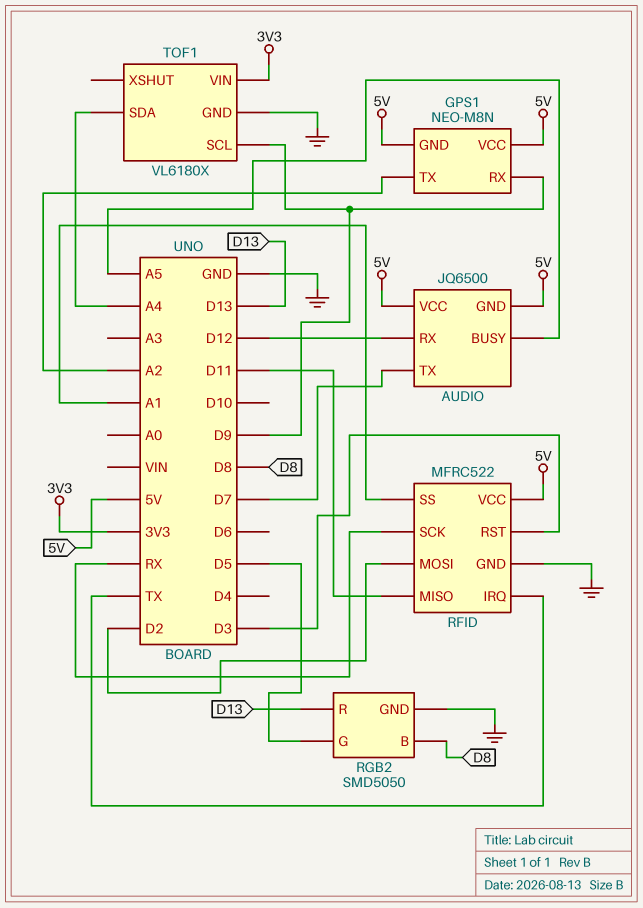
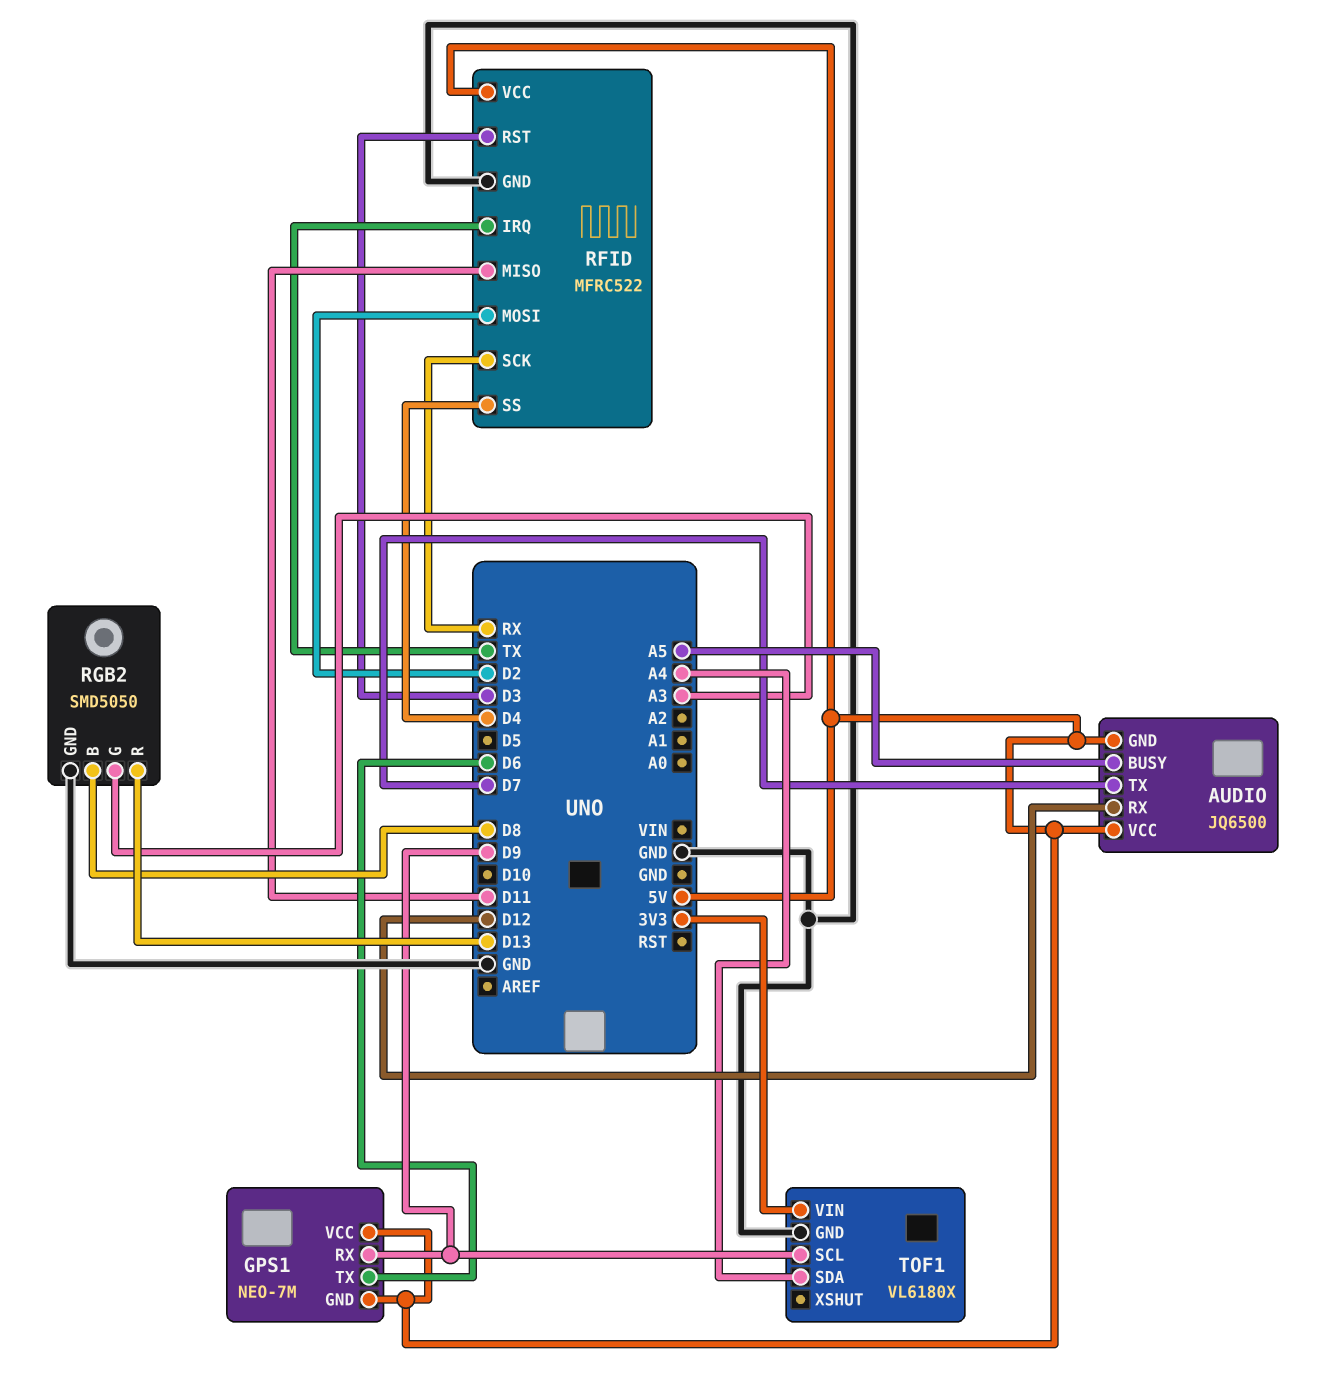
GPS1: NEO-M8N -> NEO-7M
GPS1 pin TX: A2 -> D6
RFID pin SS: A1 -> D4
RGB2 pin G: D5 -> A3

